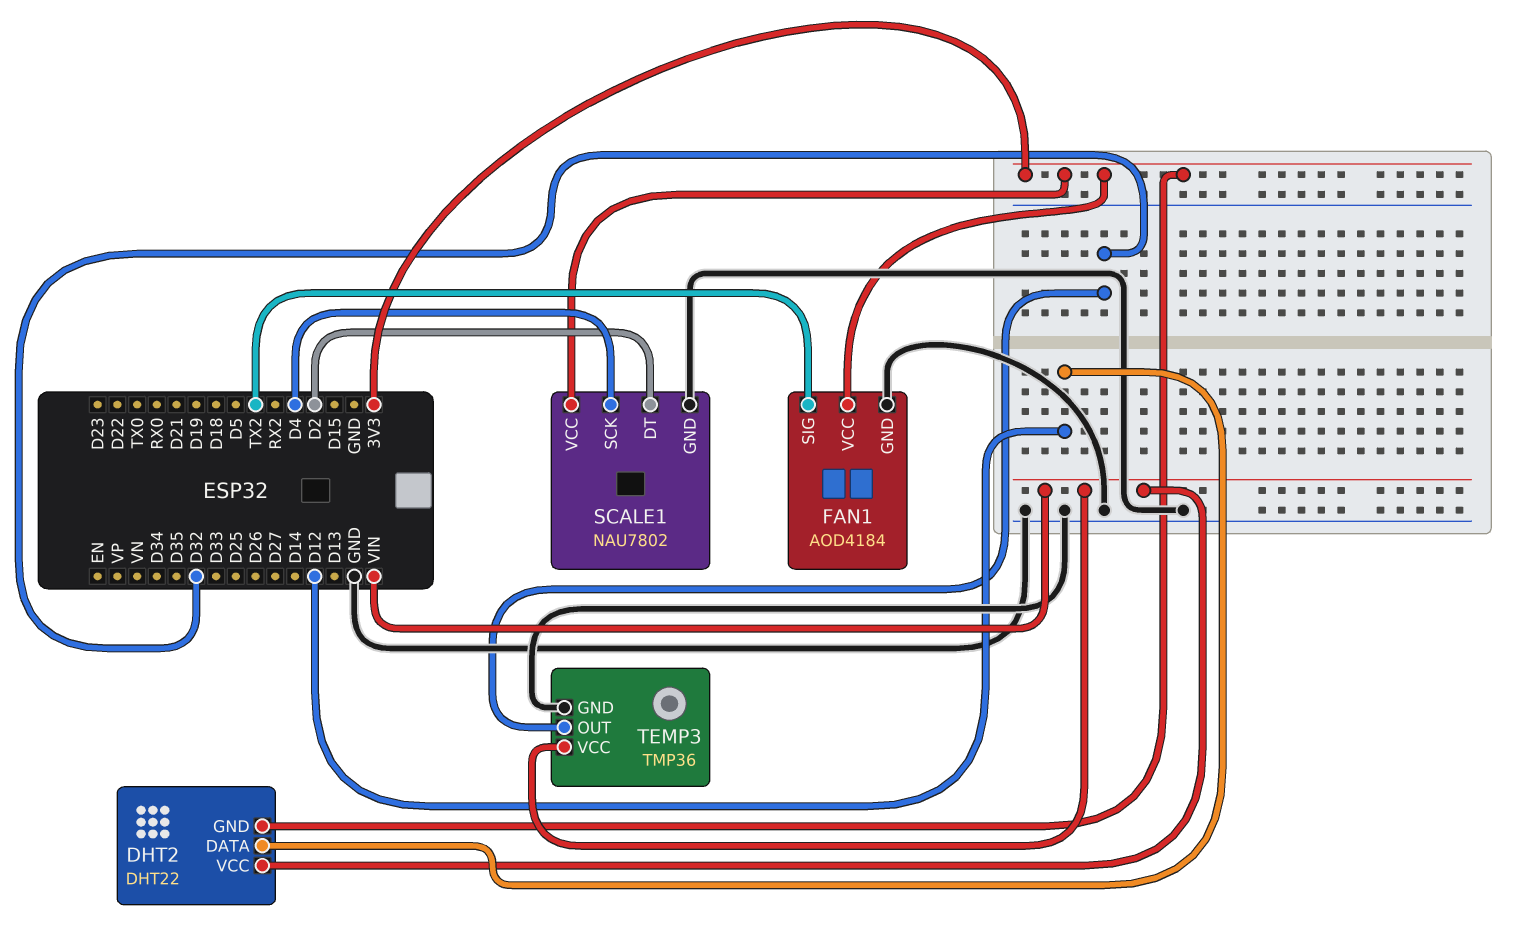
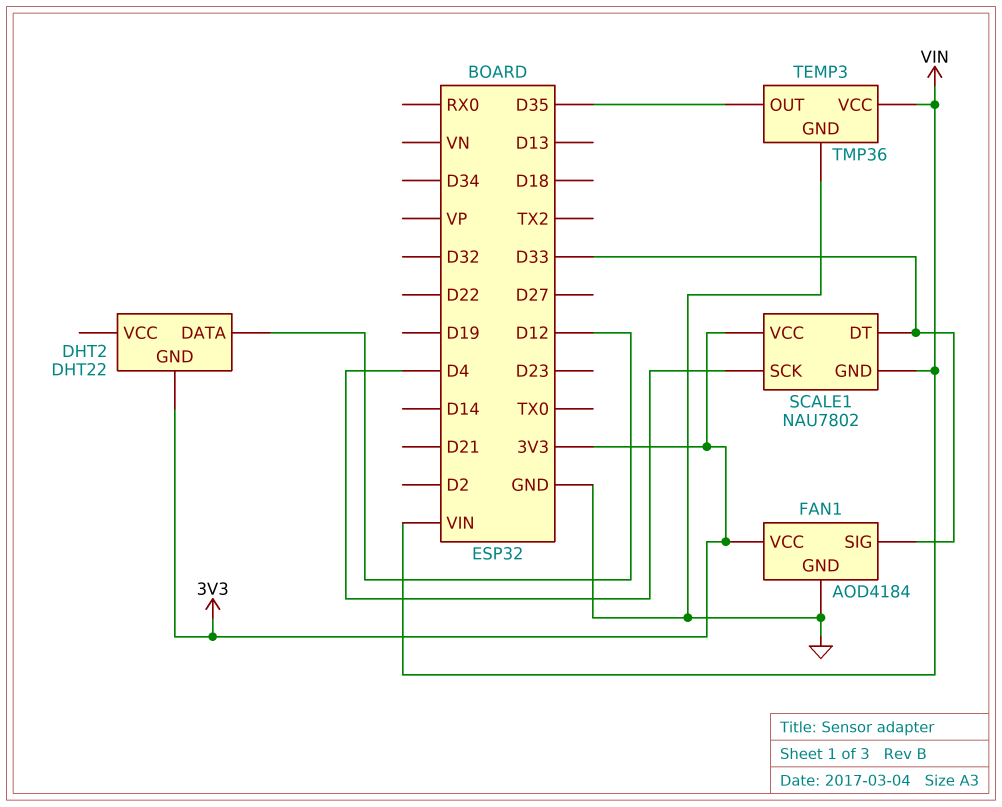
DHT2 pin VCC: VIN -> none
FAN1 pin SIG: TX2 -> D33
SCALE1 pin DT: D2 -> D33
SCALE1 pin GND: GND -> VIN
TEMP3 pin OUT: D32 -> D35

